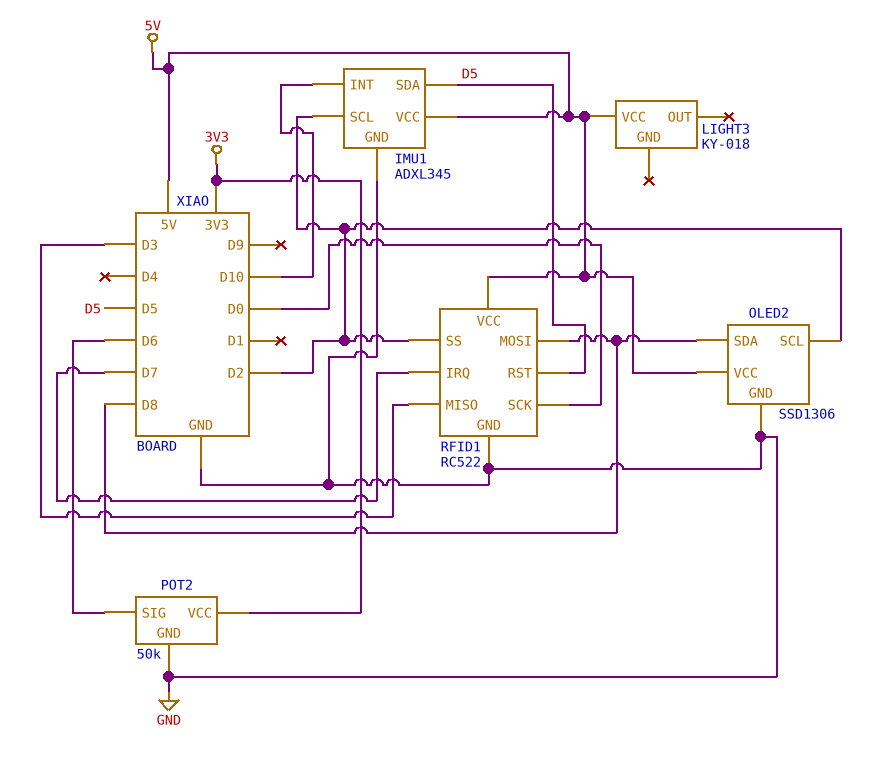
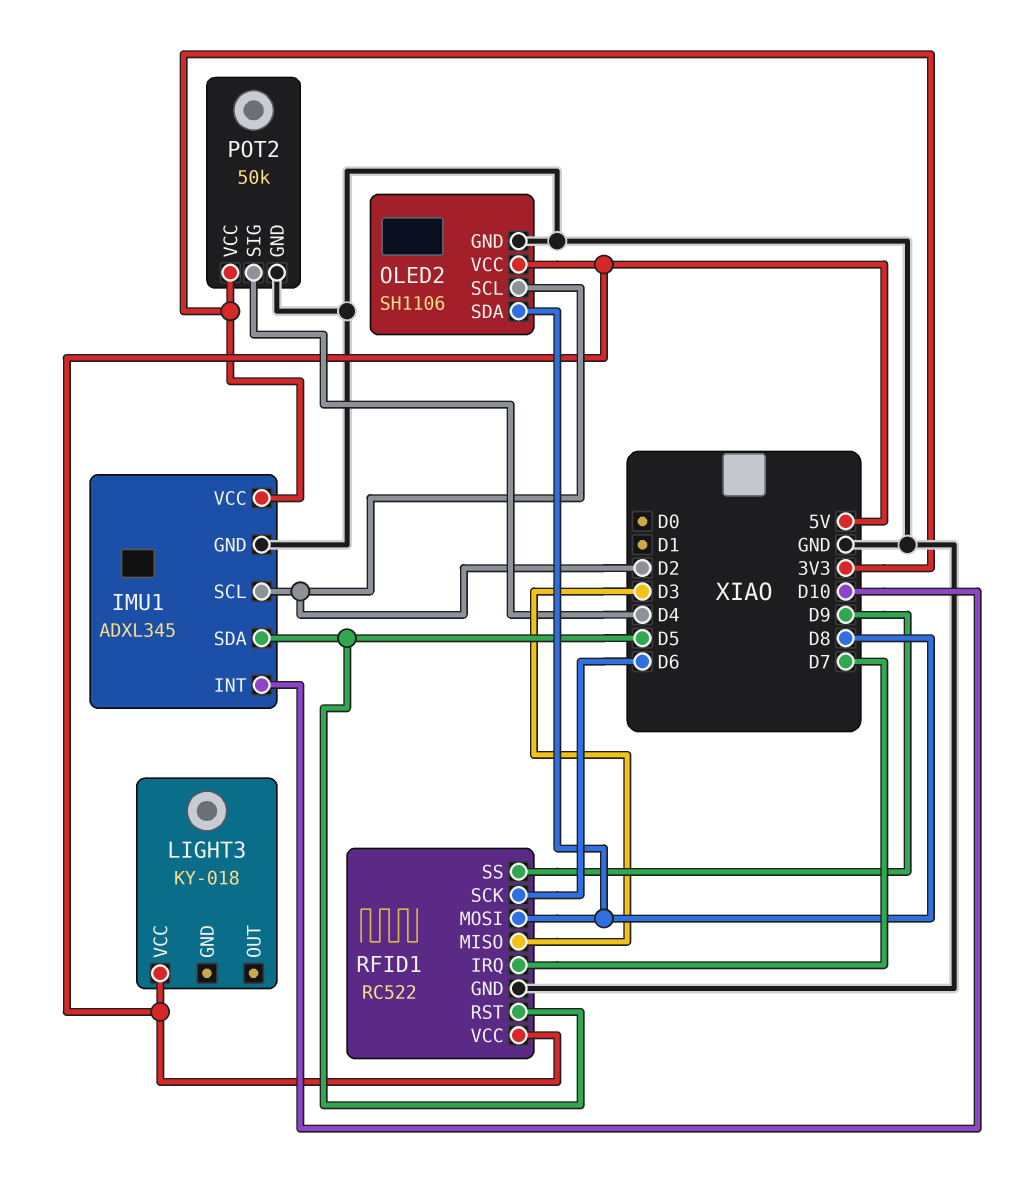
IMU1 pin VCC: 5V -> 3V3
OLED2: SSD1306 -> SH1106
POT2 pin SIG: D6 -> D4
RFID1 pin SCK: D0 -> D6
RFID1 pin SS: D2 -> D9

